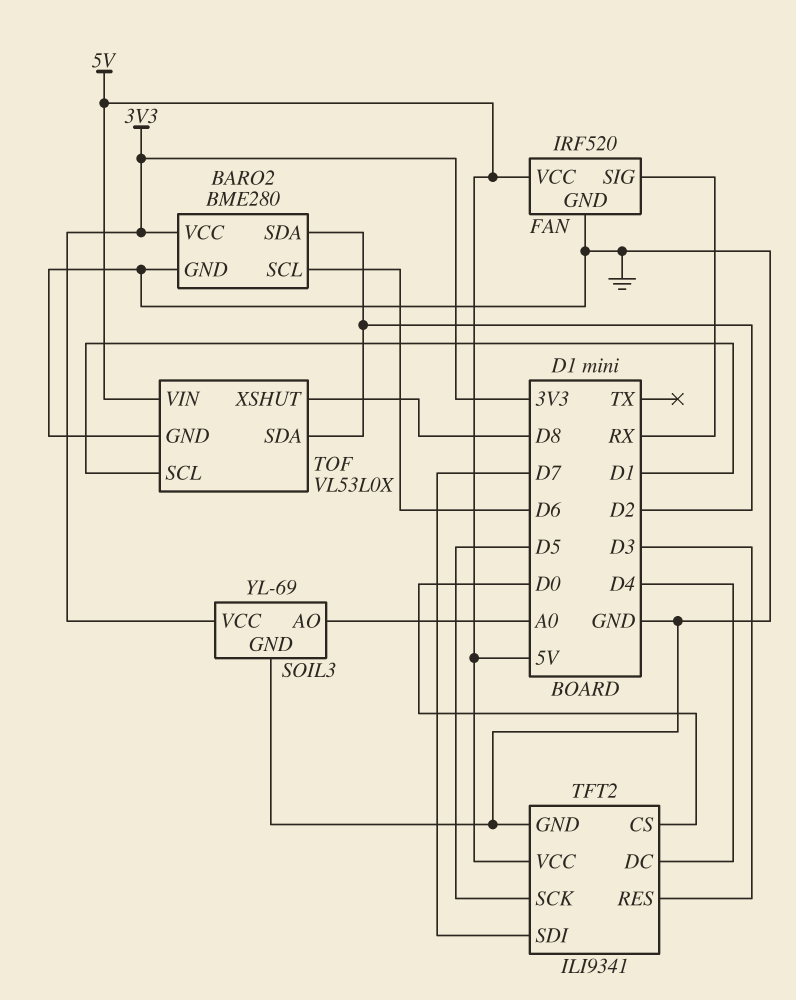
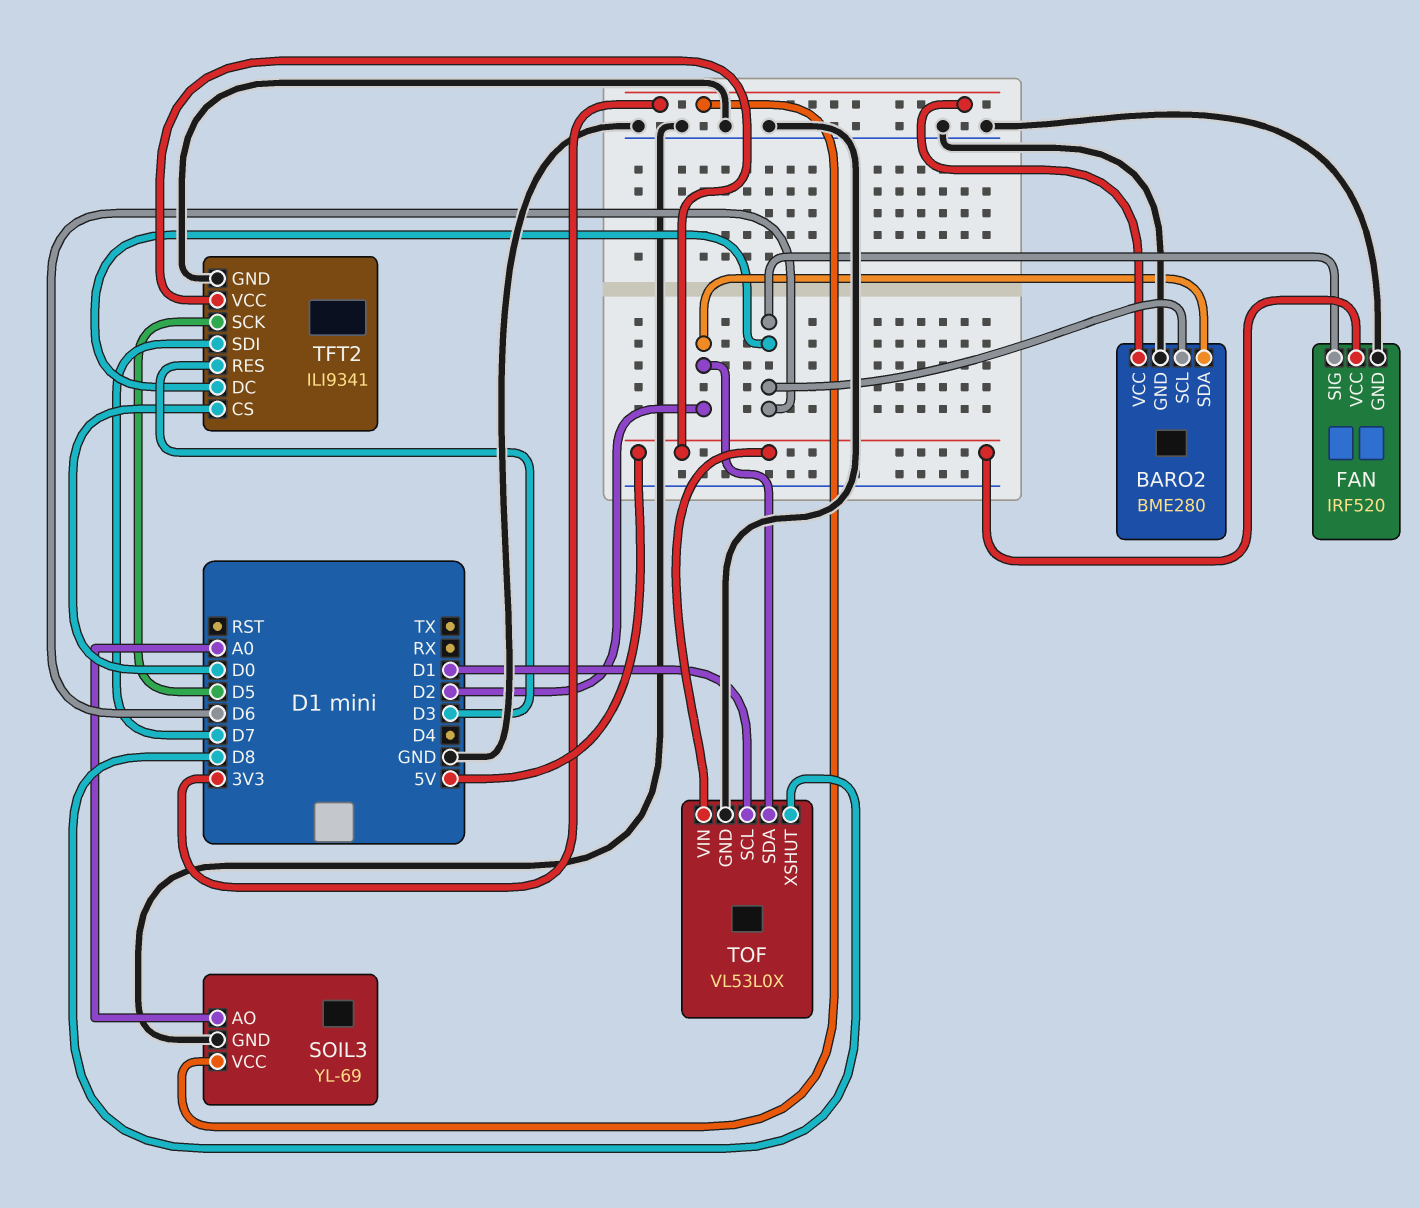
FAN pin SIG: RX -> D6
TFT2 pin DC: D4 -> D6

